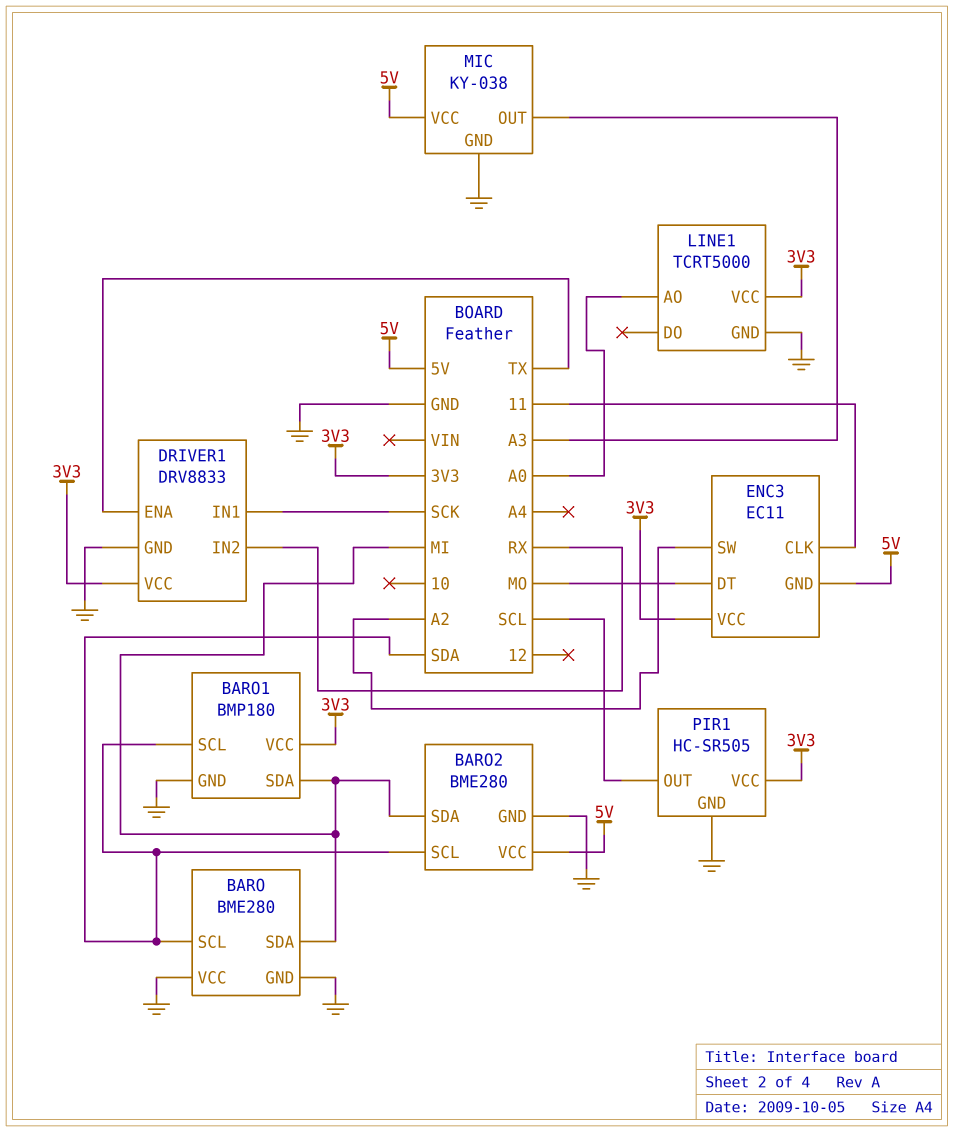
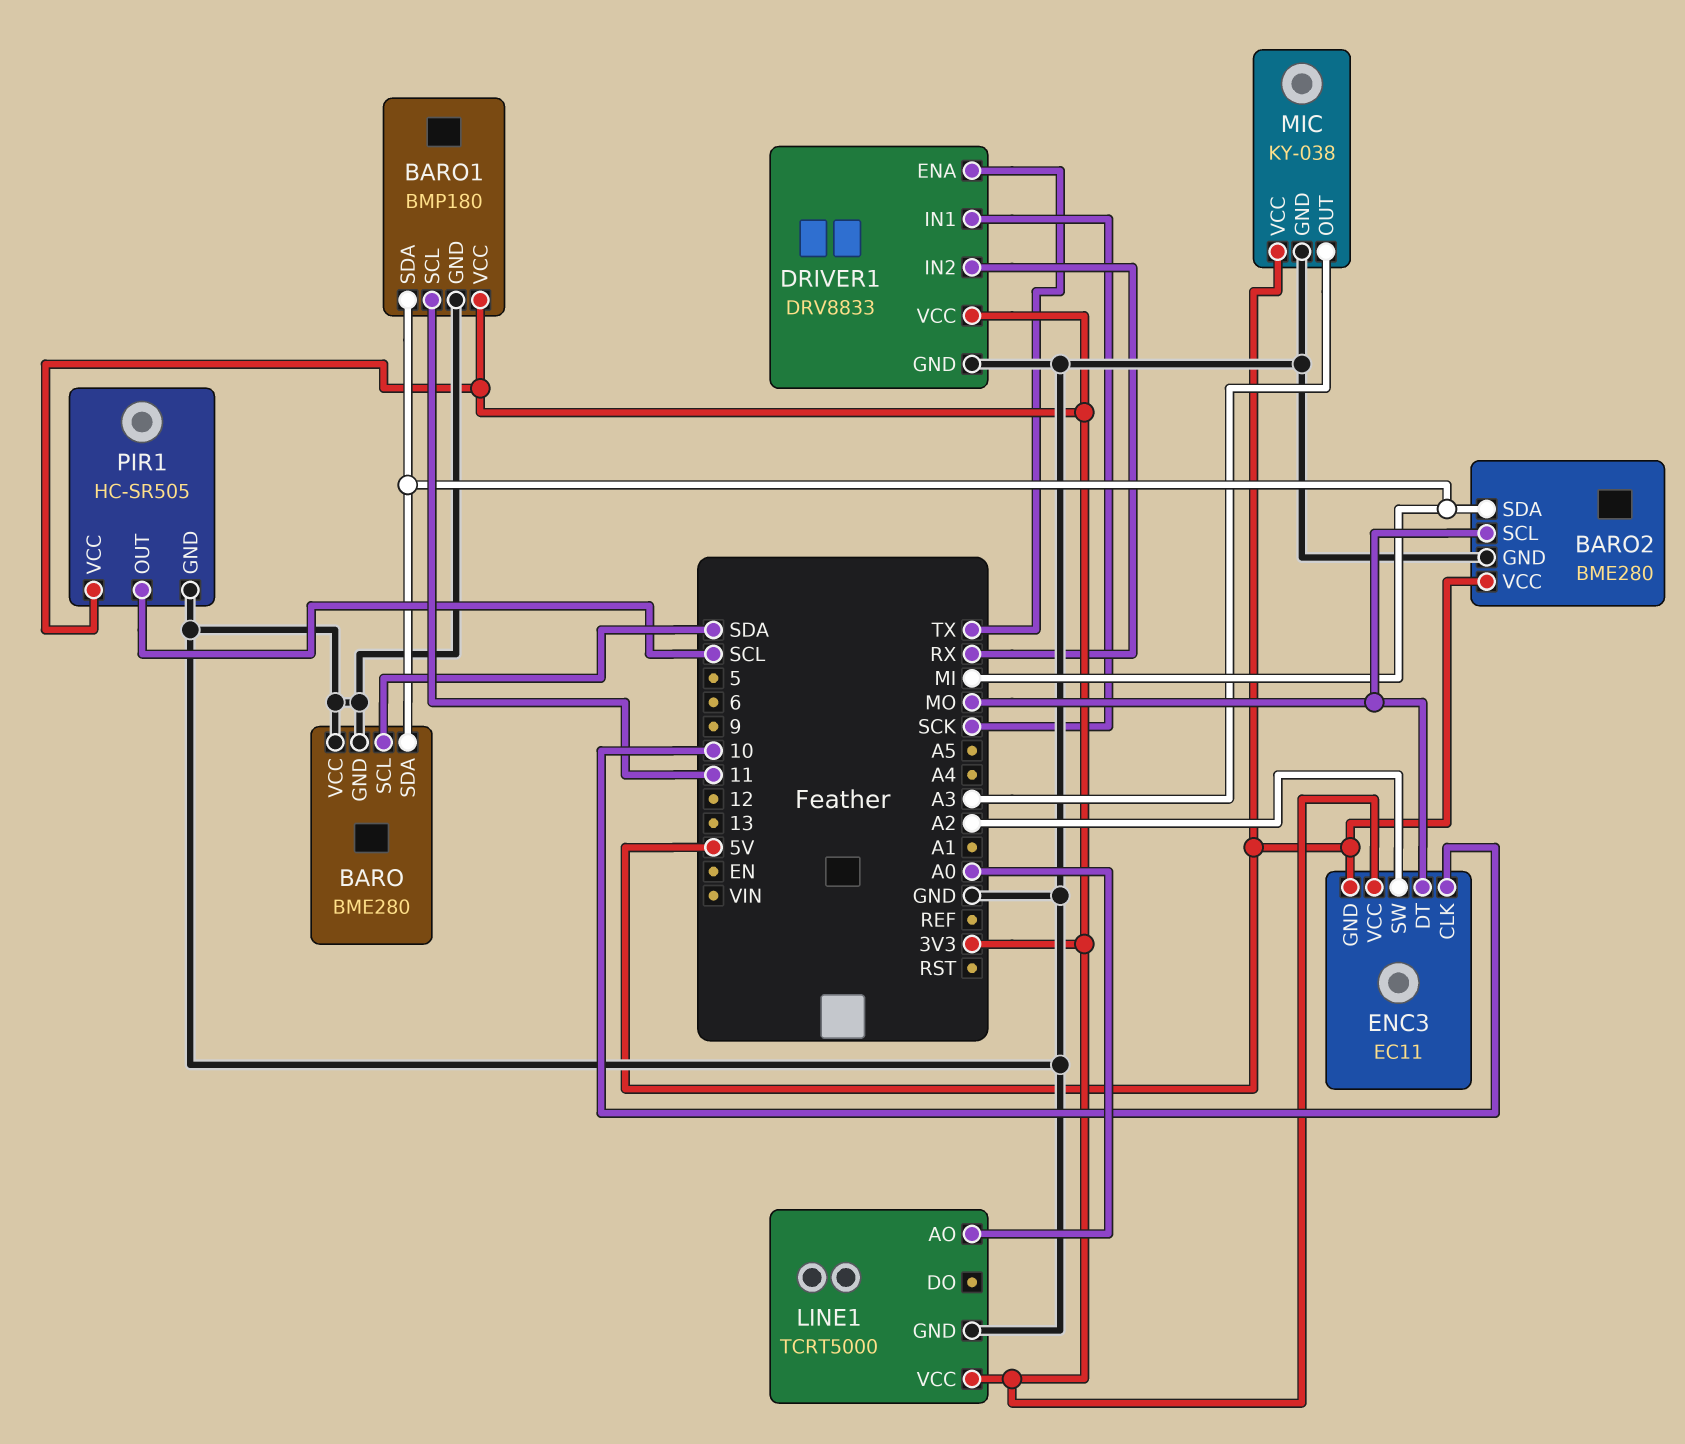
BARO1 pin SCL: SDA -> 11
BARO2 pin SCL: SDA -> MO
ENC3 pin CLK: 11 -> 10

